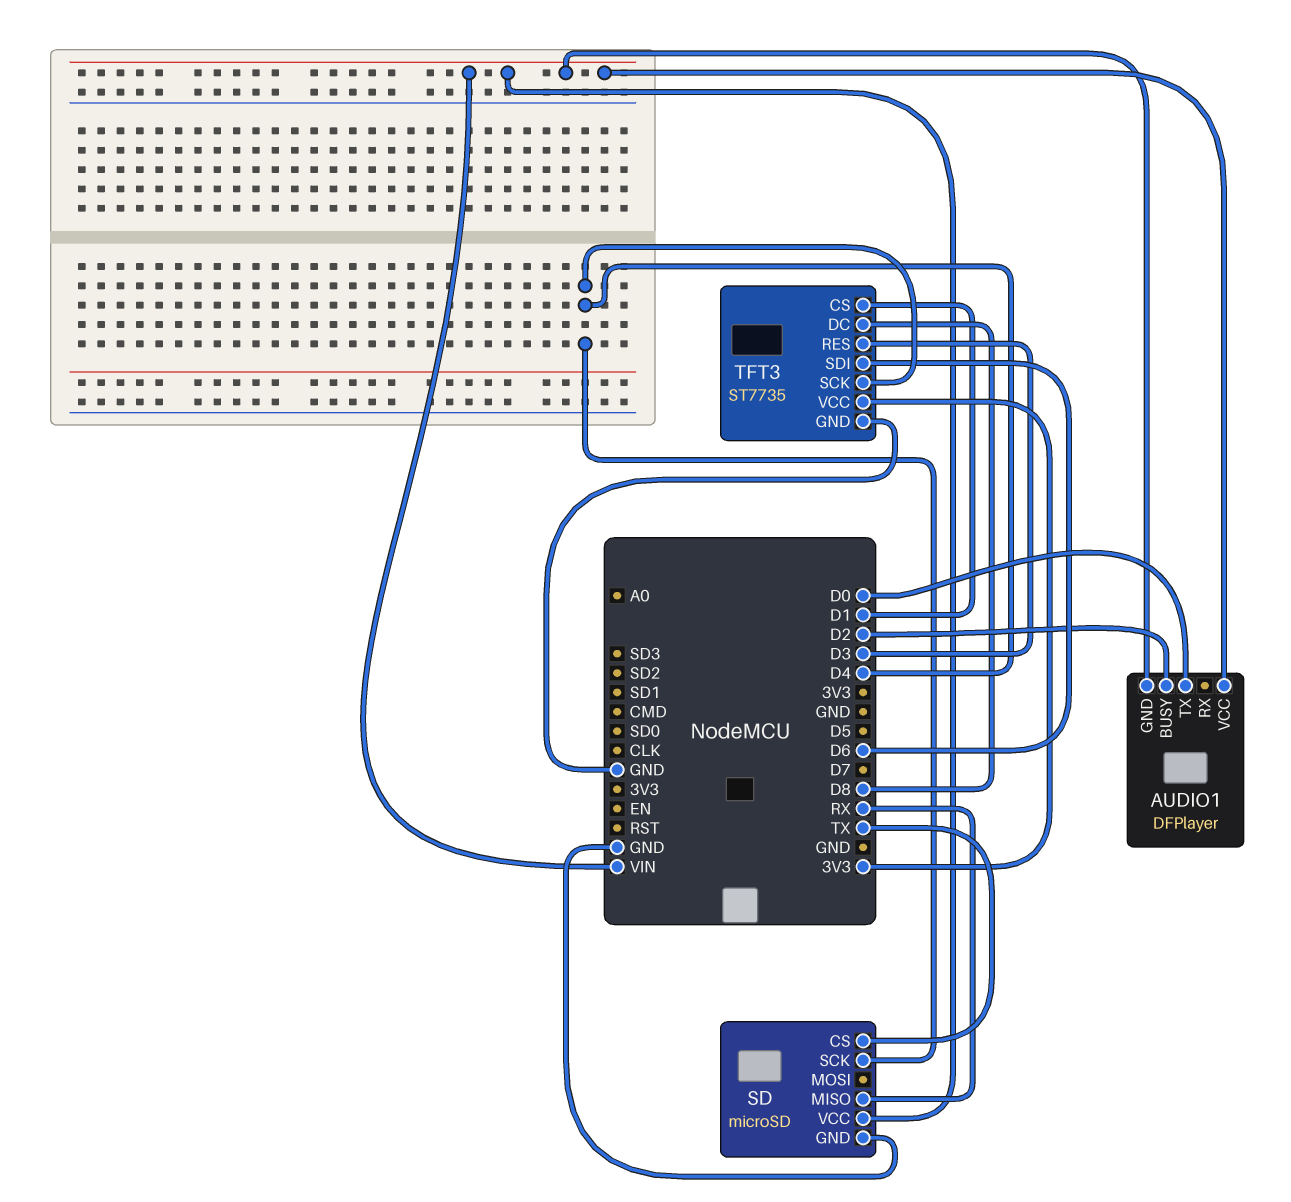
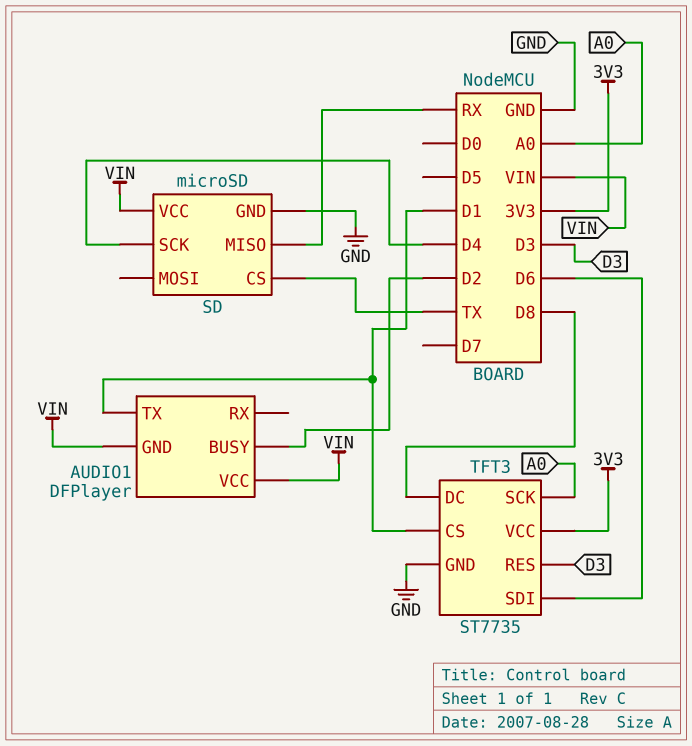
AUDIO1 pin TX: D0 -> D1
TFT3 pin SCK: D4 -> A0

